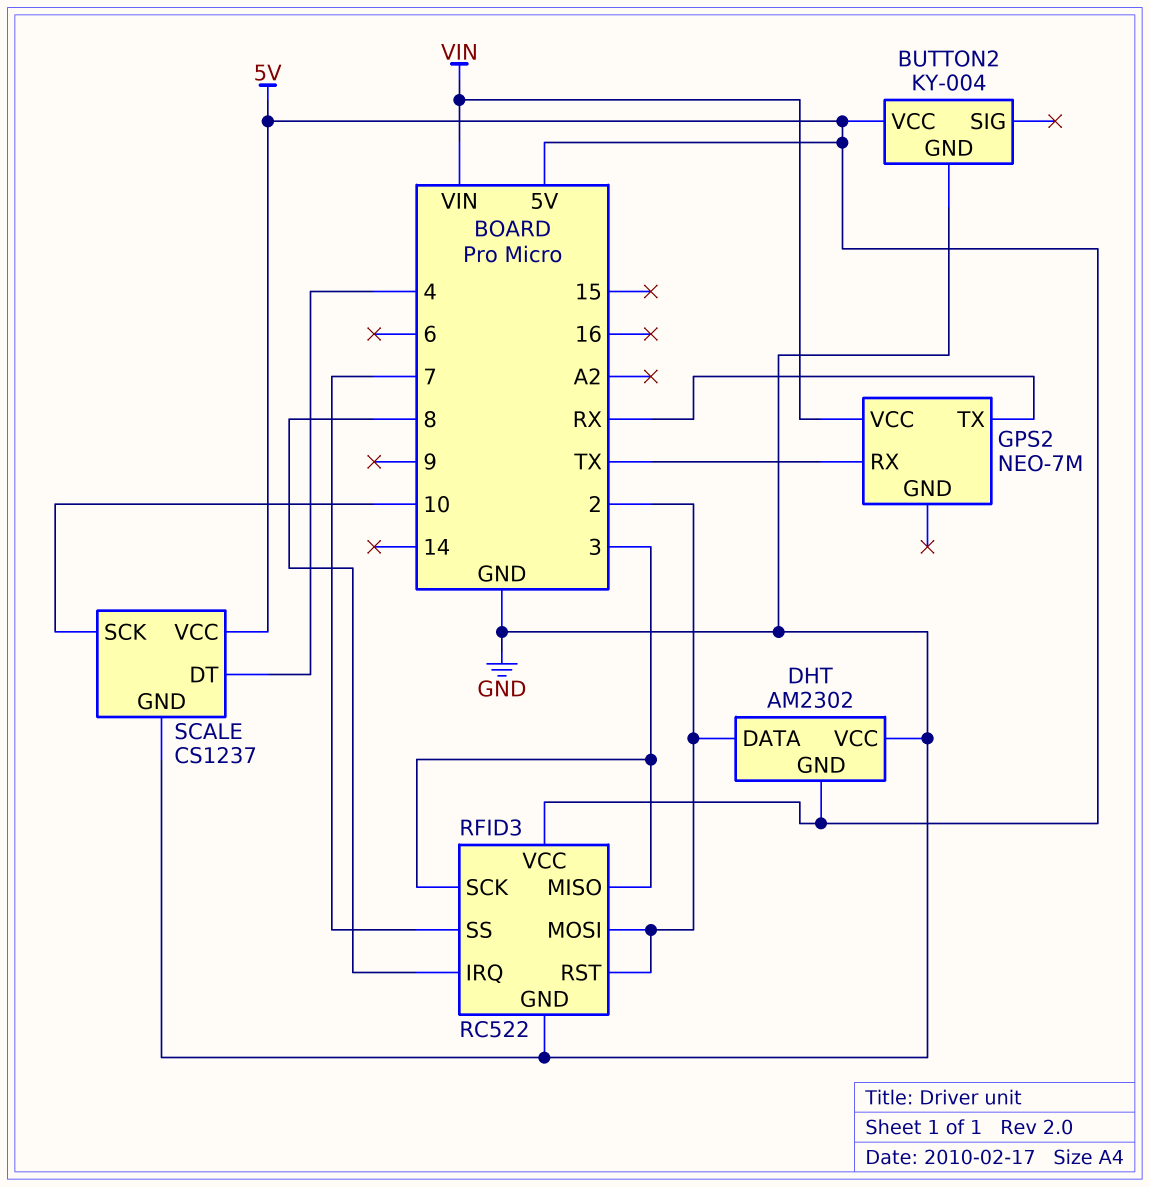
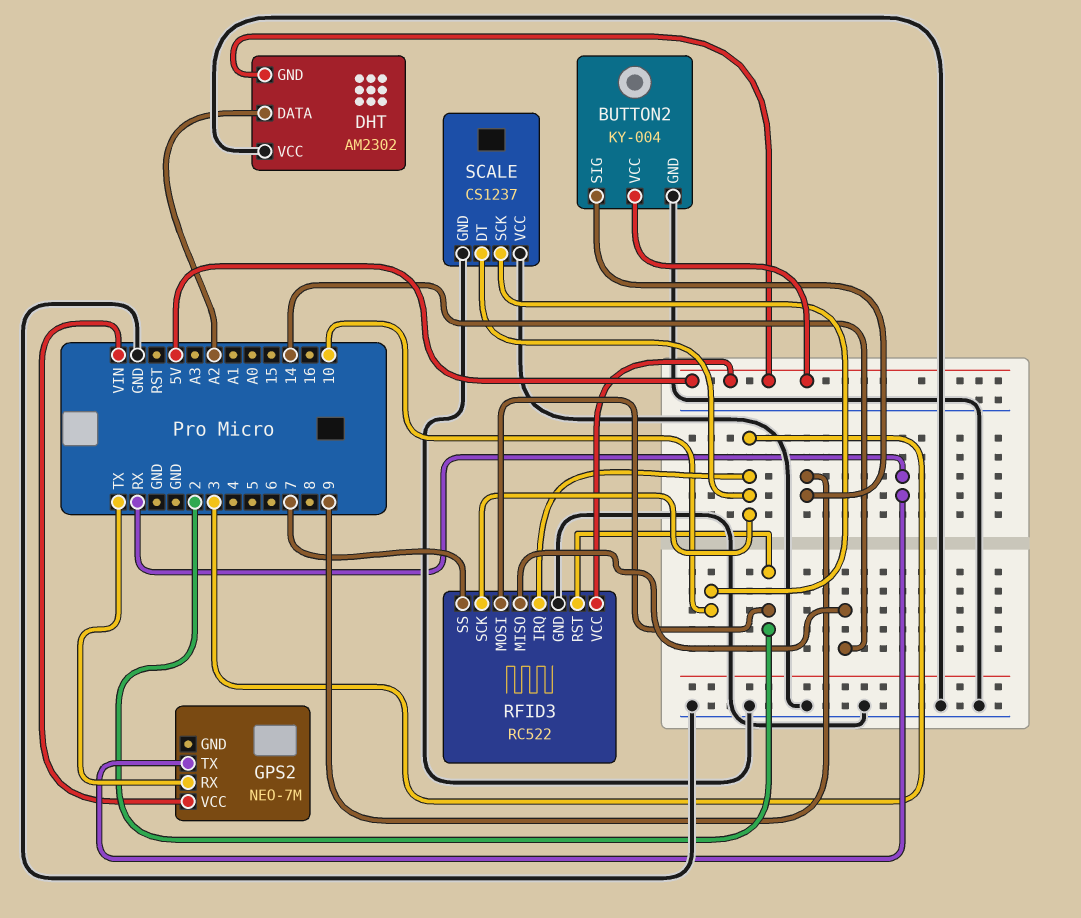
BUTTON2 pin SIG: none -> 9
DHT pin DATA: 2 -> A2
RFID3 pin IRQ: 8 -> 3
RFID3 pin MISO: 3 -> 14
SCALE pin DT: 4 -> 3
SCALE pin VCC: 5V -> GND

